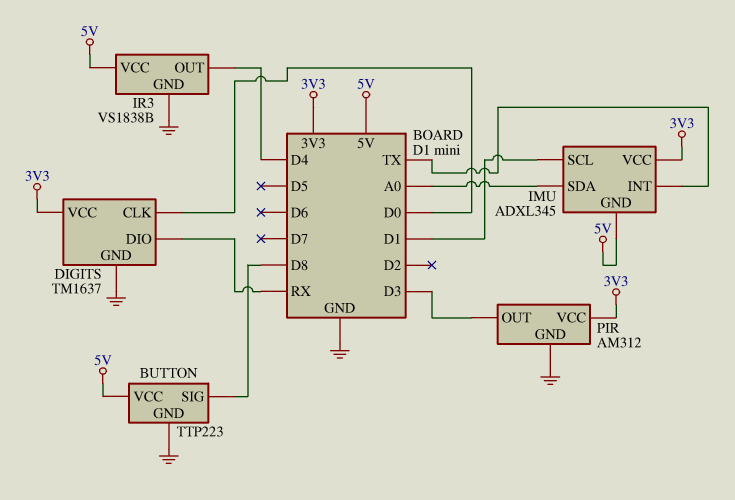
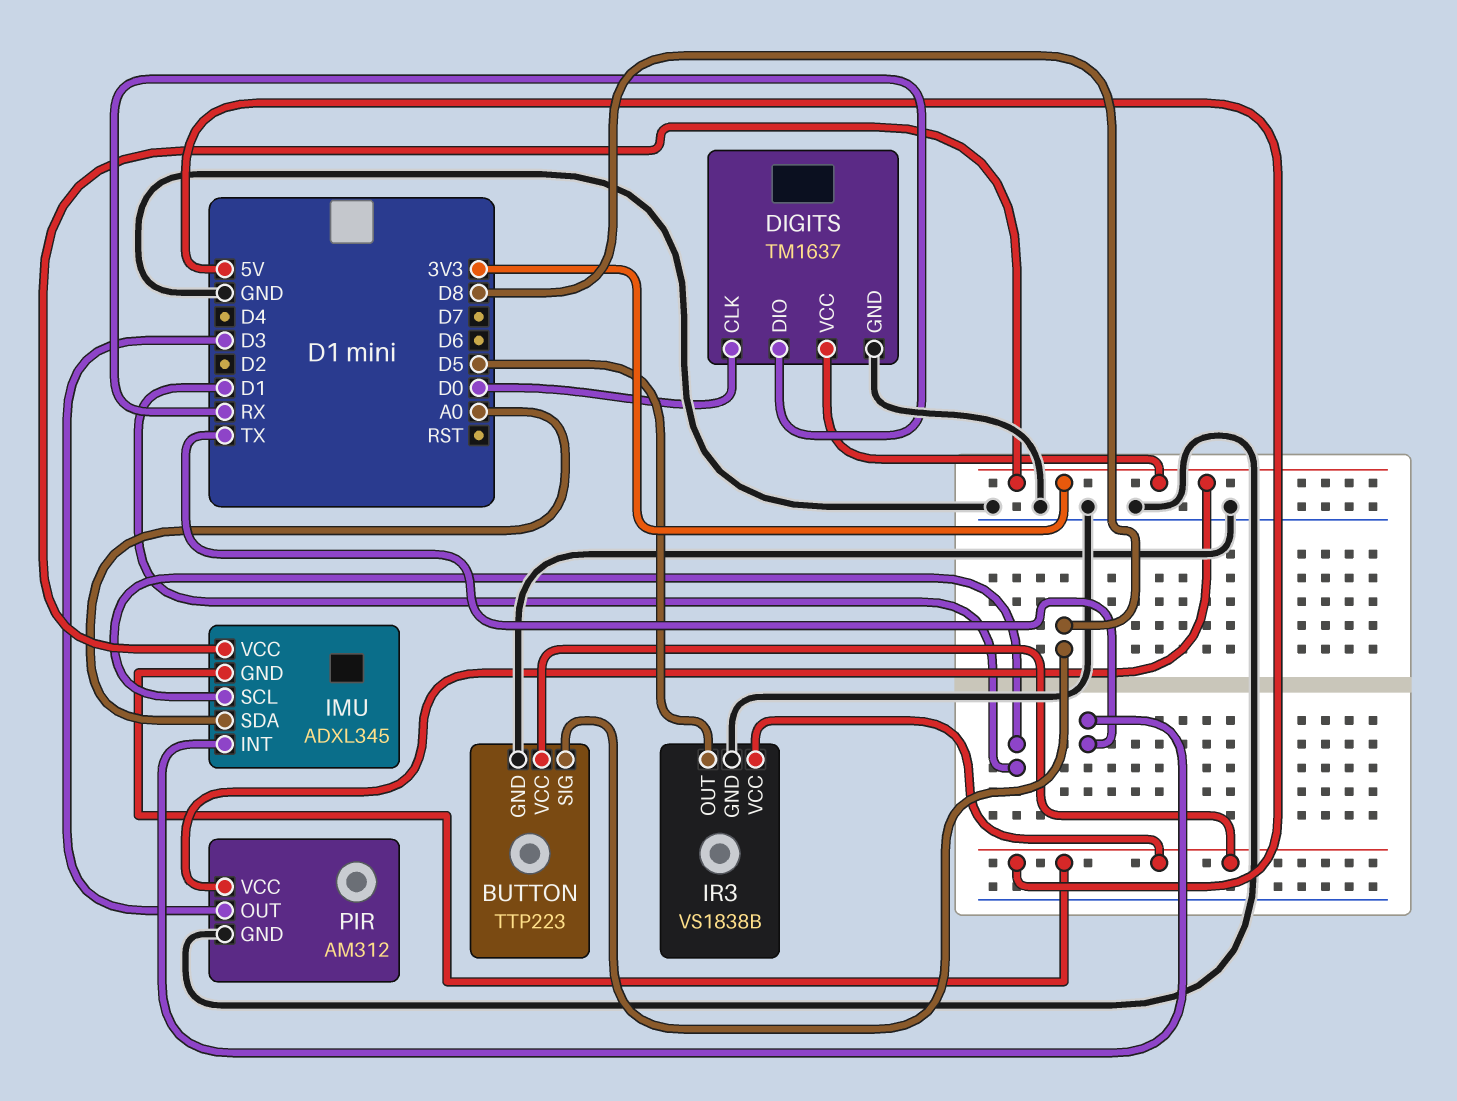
IR3 pin OUT: D4 -> D5

